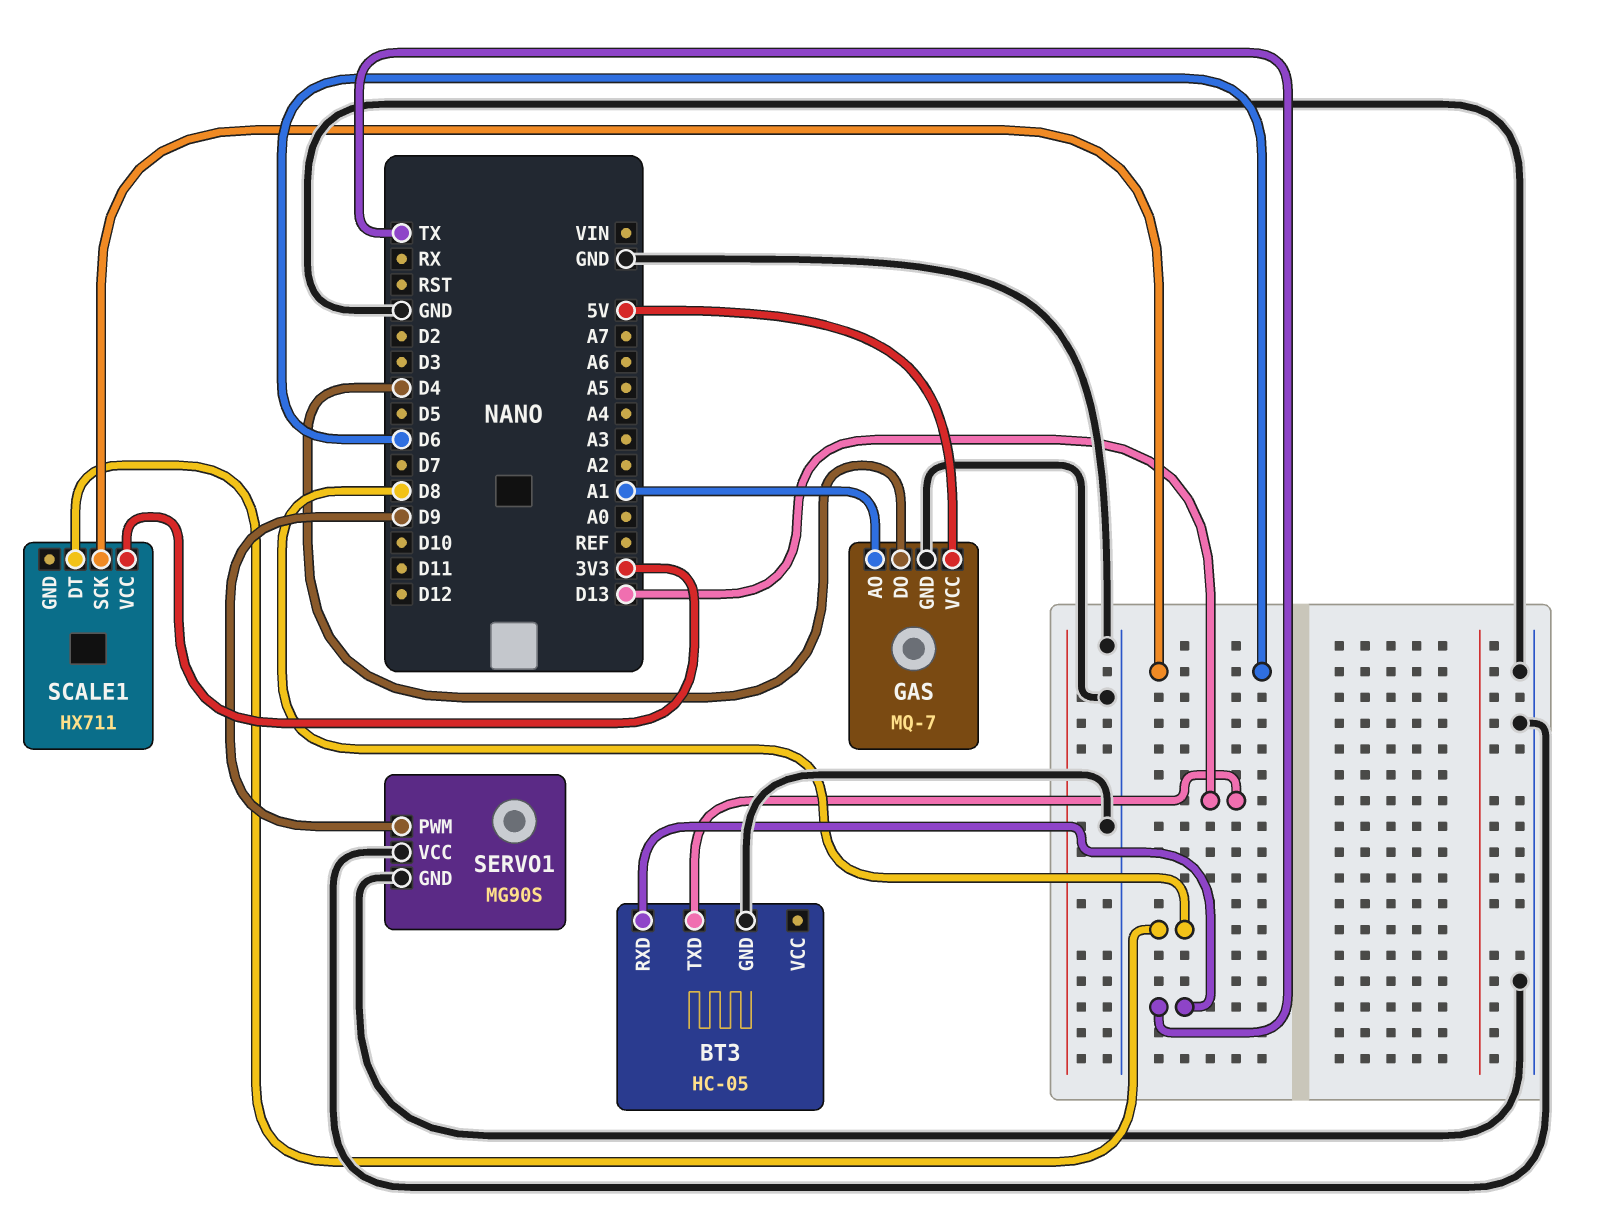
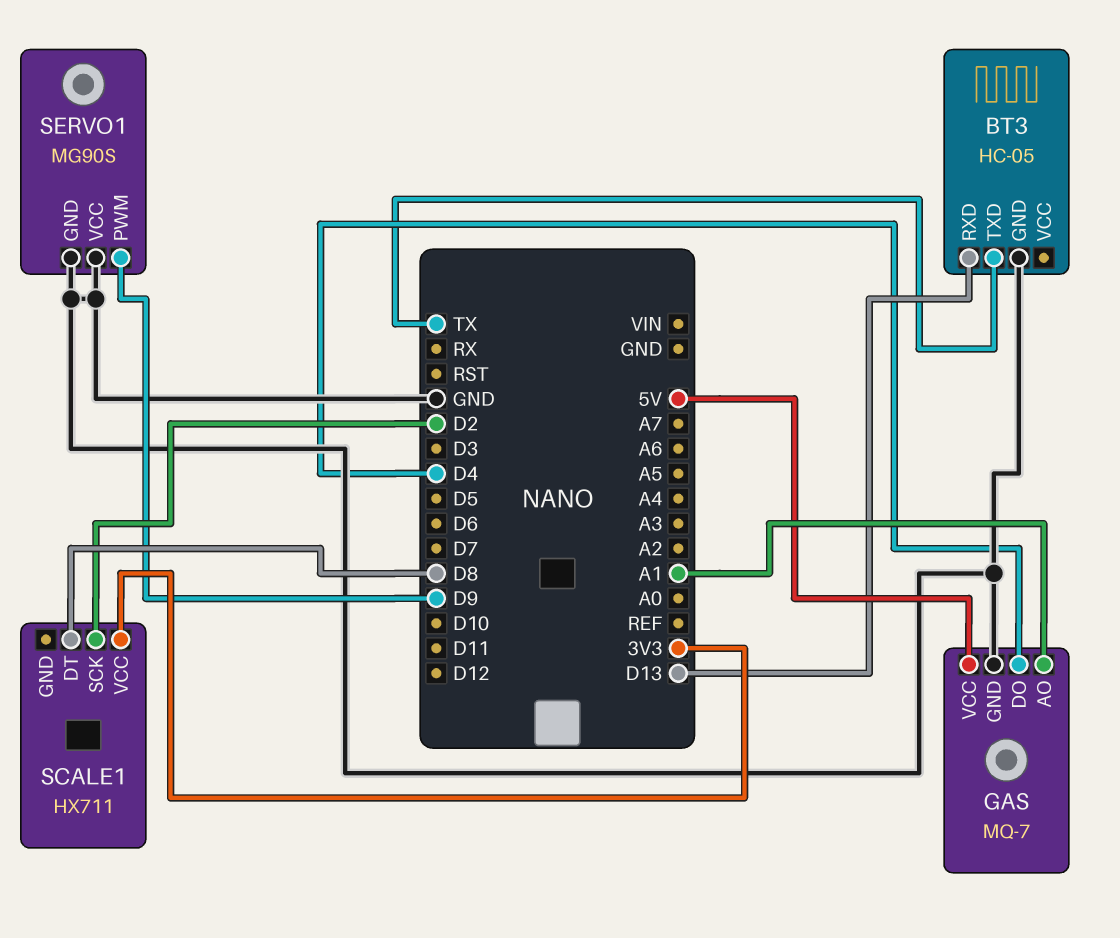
BT3 pin RXD: TX -> D13
BT3 pin TXD: D13 -> TX
SCALE1 pin SCK: D6 -> D2

